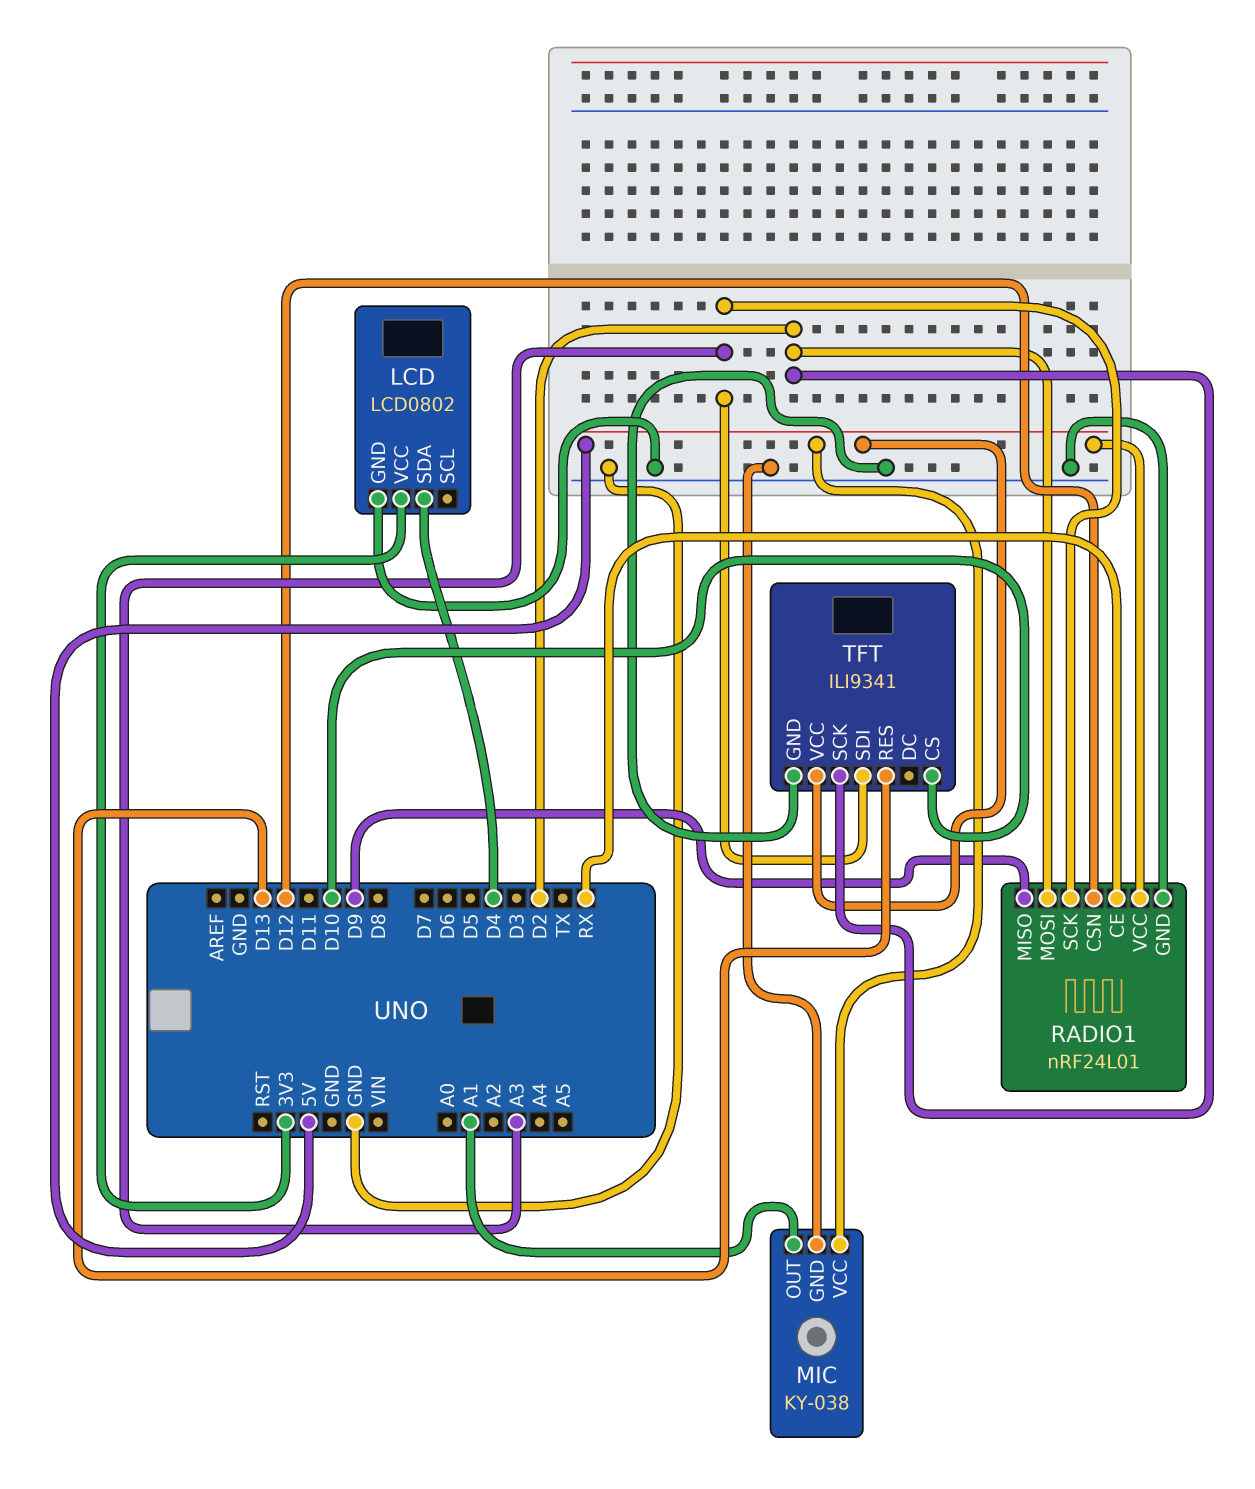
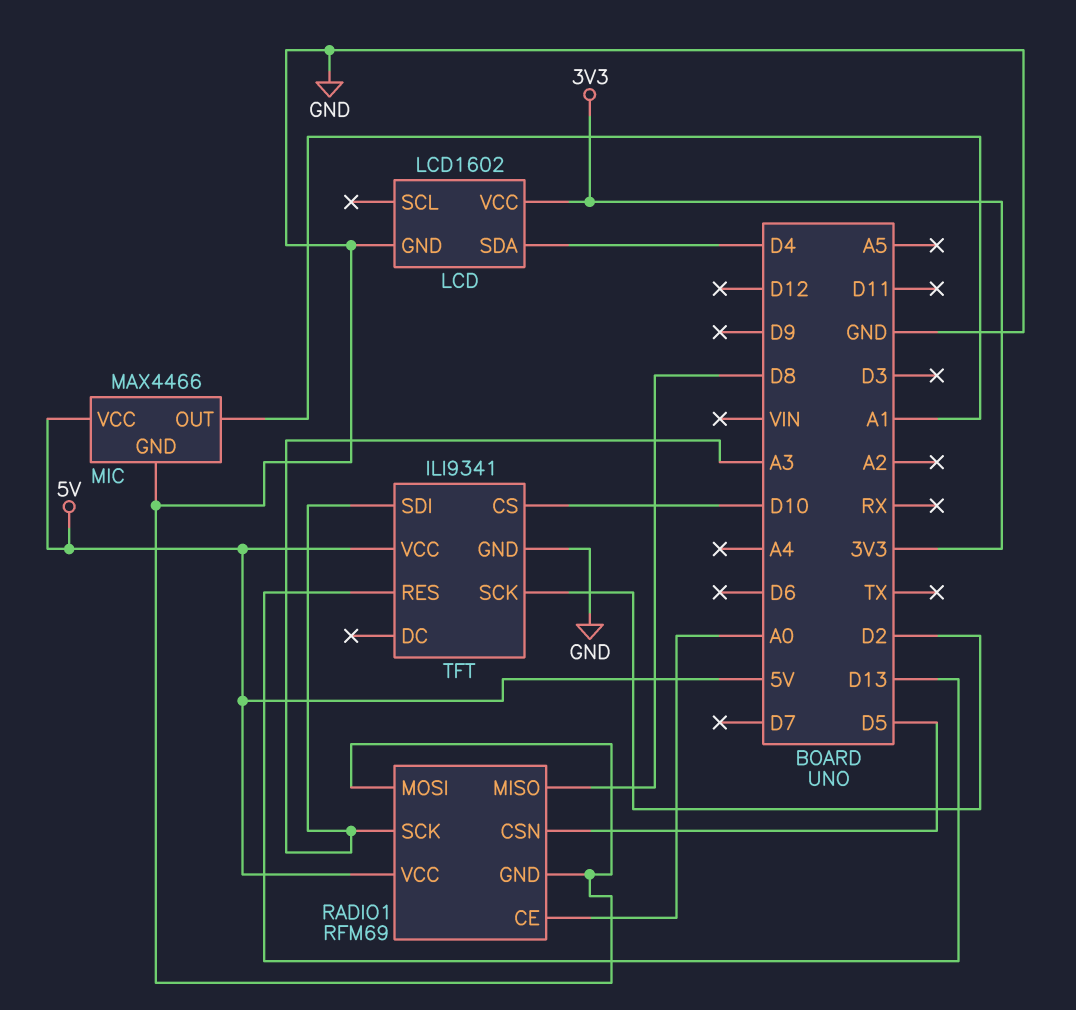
LCD: LCD0802 -> LCD1602
MIC: KY-038 -> MAX4466
RADIO1: nRF24L01 -> RFM69
RADIO1 pin CE: RX -> A0
RADIO1 pin CSN: D12 -> D5
RADIO1 pin MISO: D9 -> D8
RADIO1 pin MOSI: D2 -> GND

